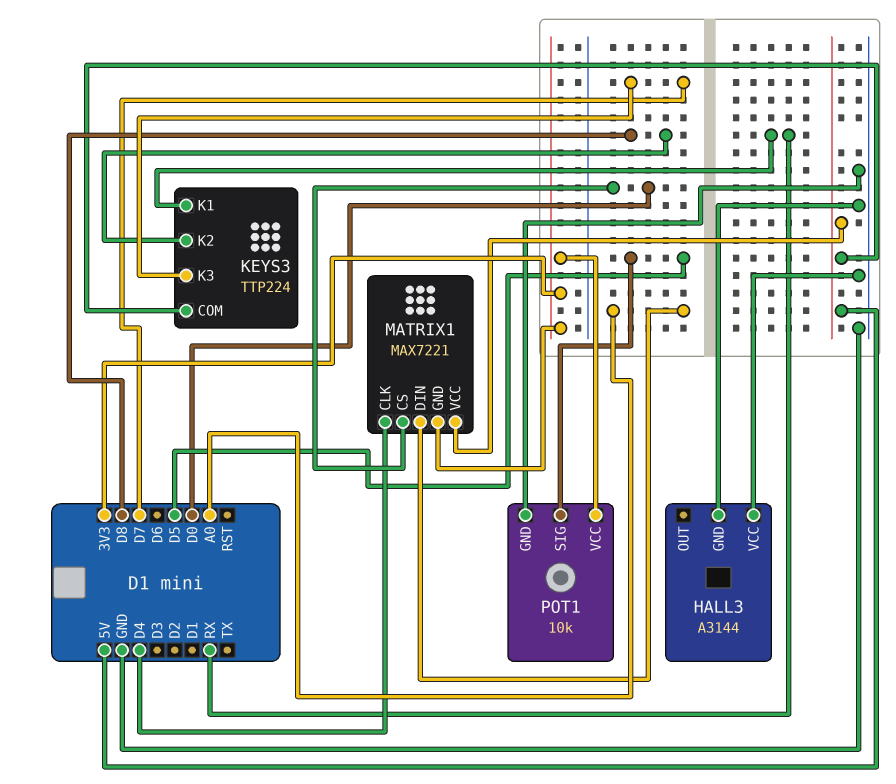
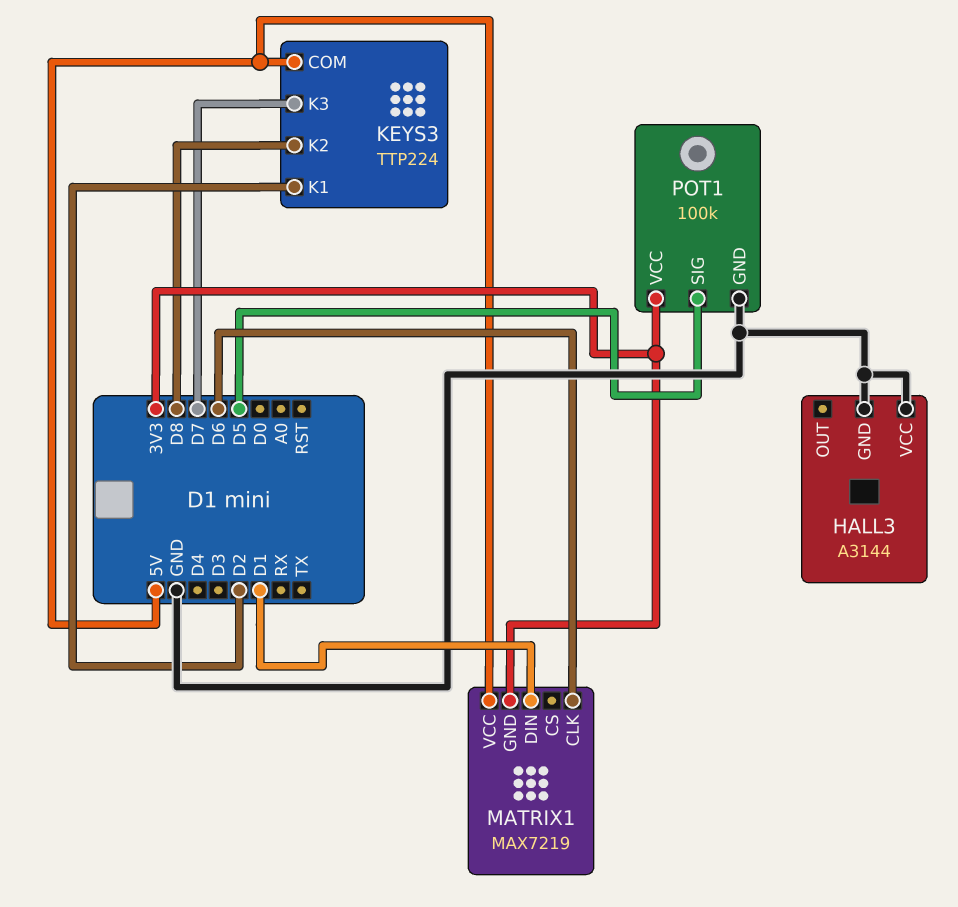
KEYS3 pin K1: RX -> D2
MATRIX1: MAX7221 -> MAX7219
MATRIX1 pin CLK: D4 -> D6
MATRIX1 pin CS: D0 -> none
MATRIX1 pin DIN: A0 -> D1
POT1: 10k -> 100k

